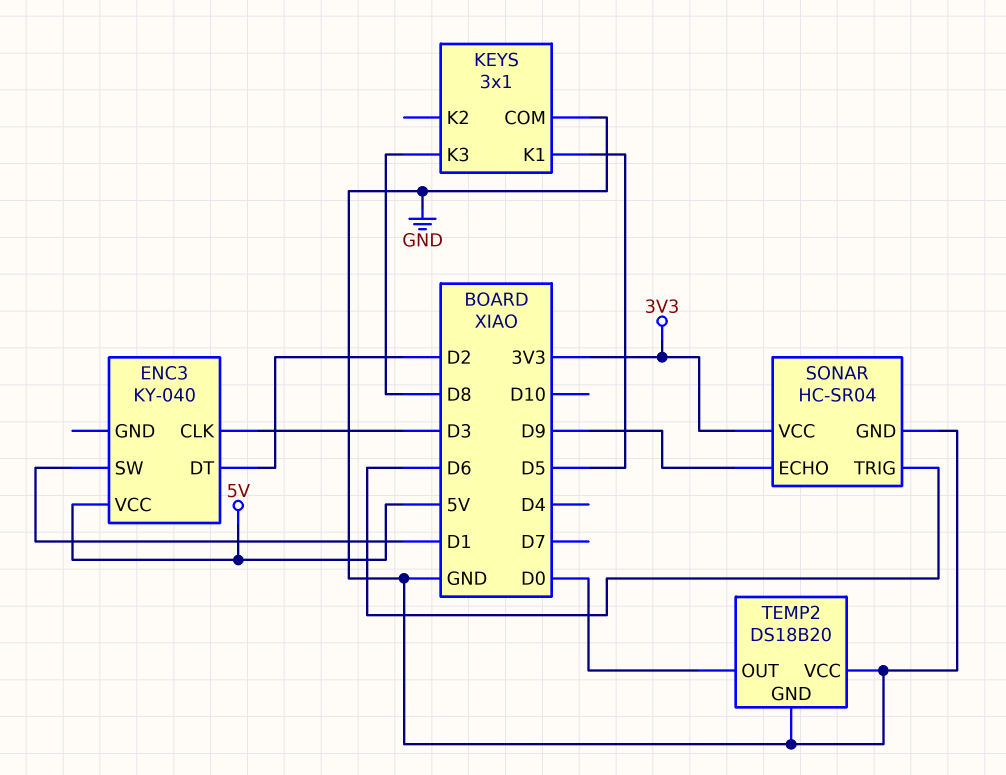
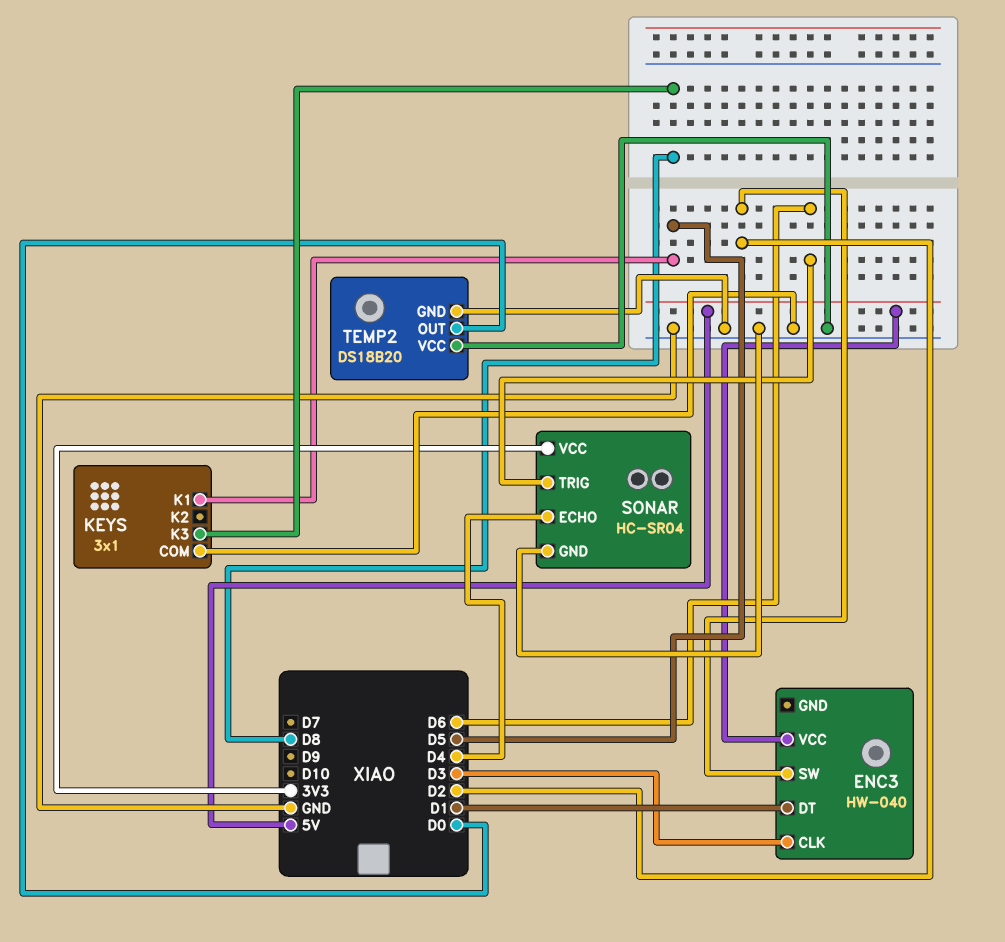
ENC3: KY-040 -> HW-040
ENC3 pin DT: D2 -> D1
ENC3 pin SW: D1 -> D2
SONAR pin ECHO: D9 -> D4

